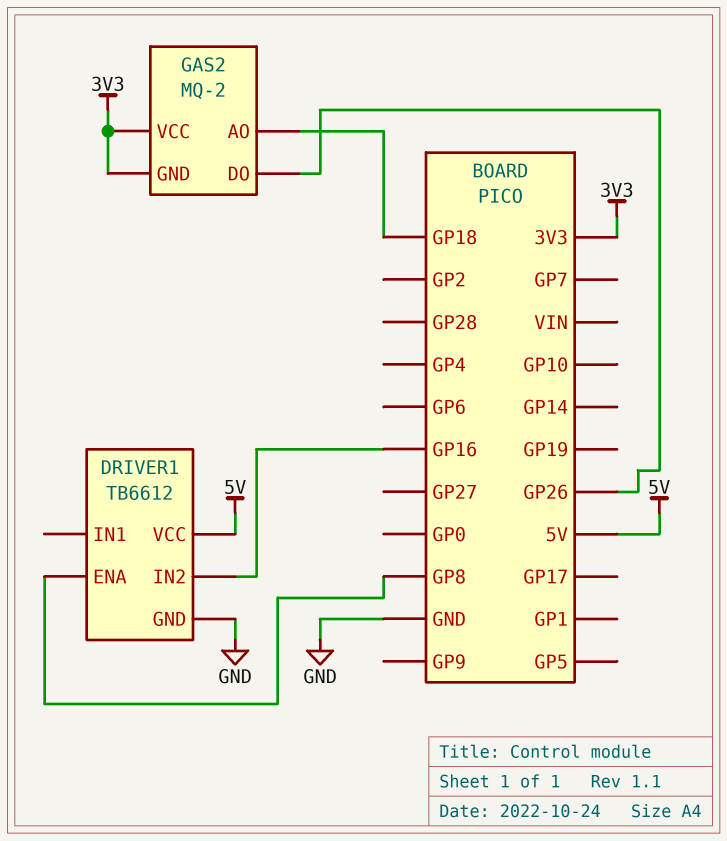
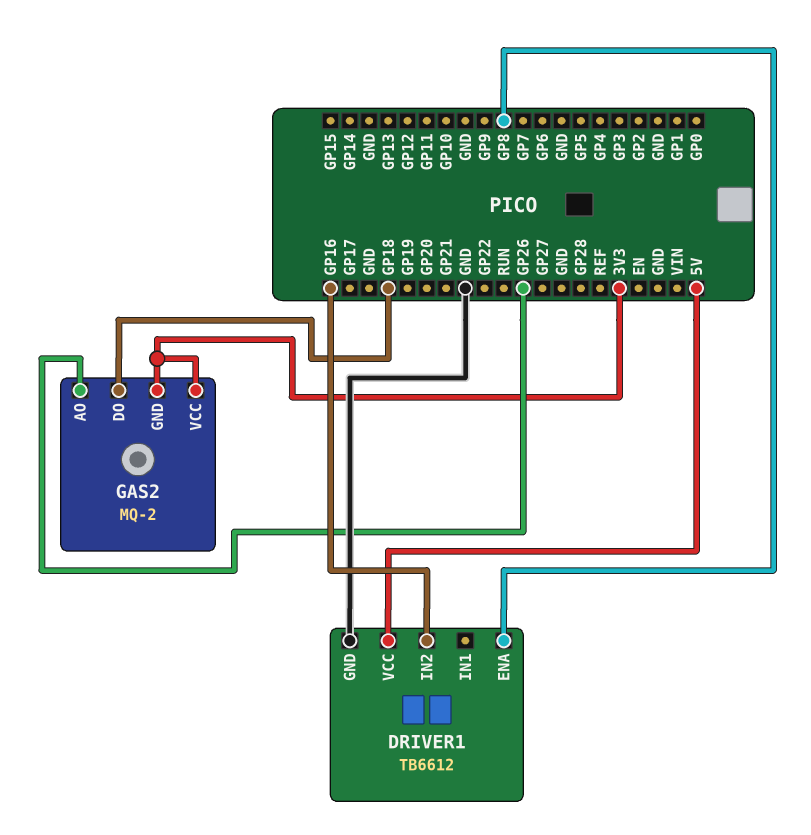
GAS2 pin AO: GP18 -> GP26
GAS2 pin DO: GP26 -> GP18

